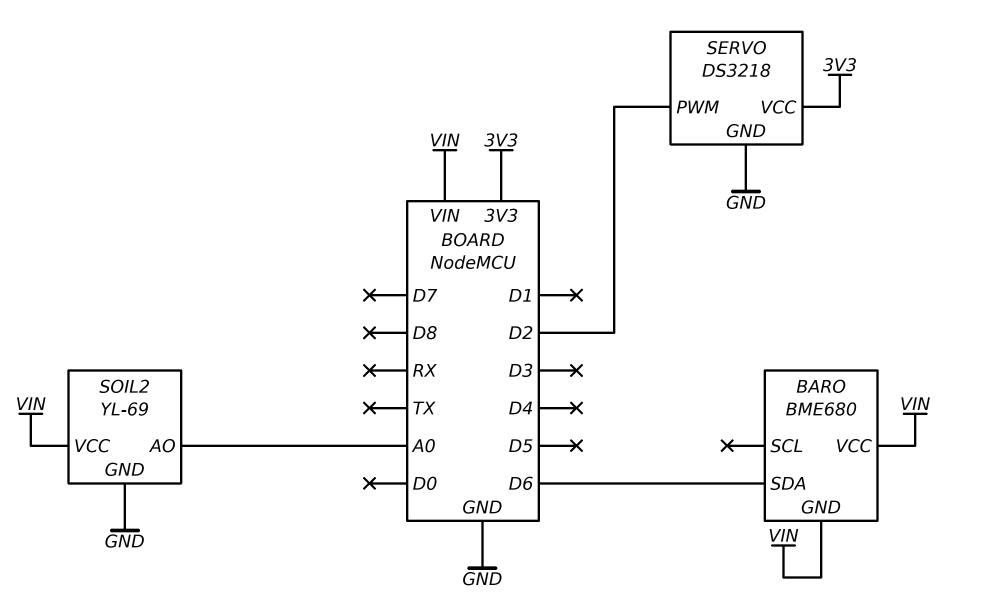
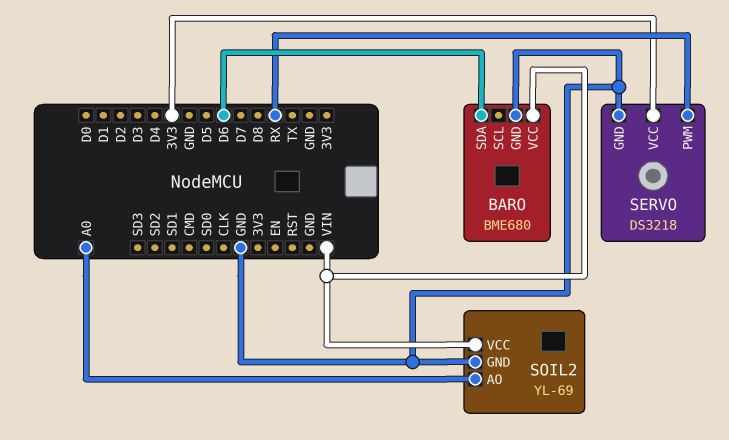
BARO pin GND: VIN -> GND
SERVO pin PWM: D2 -> RX

